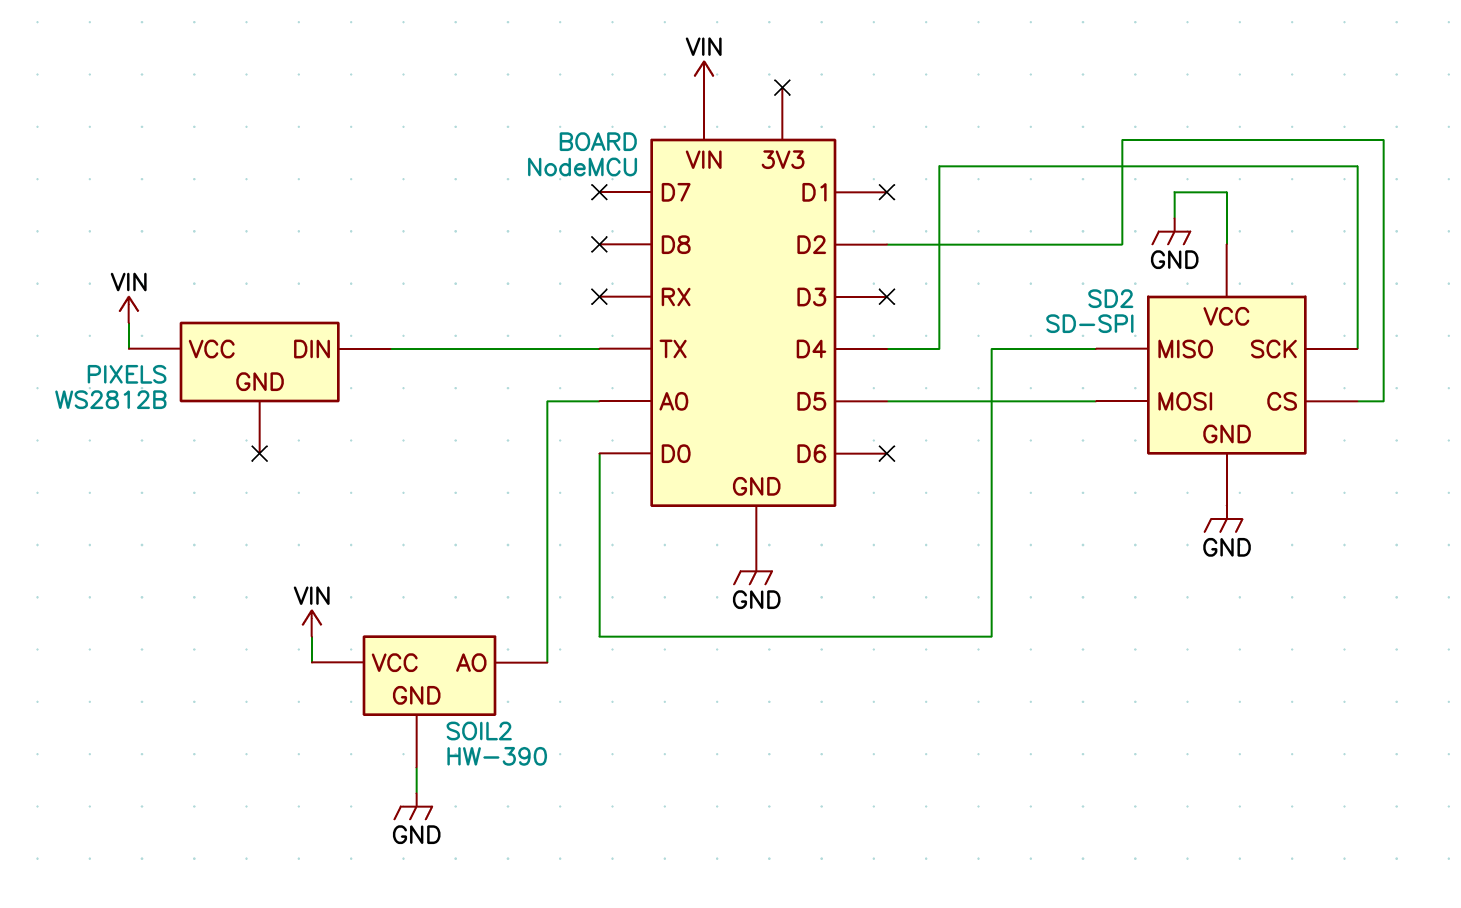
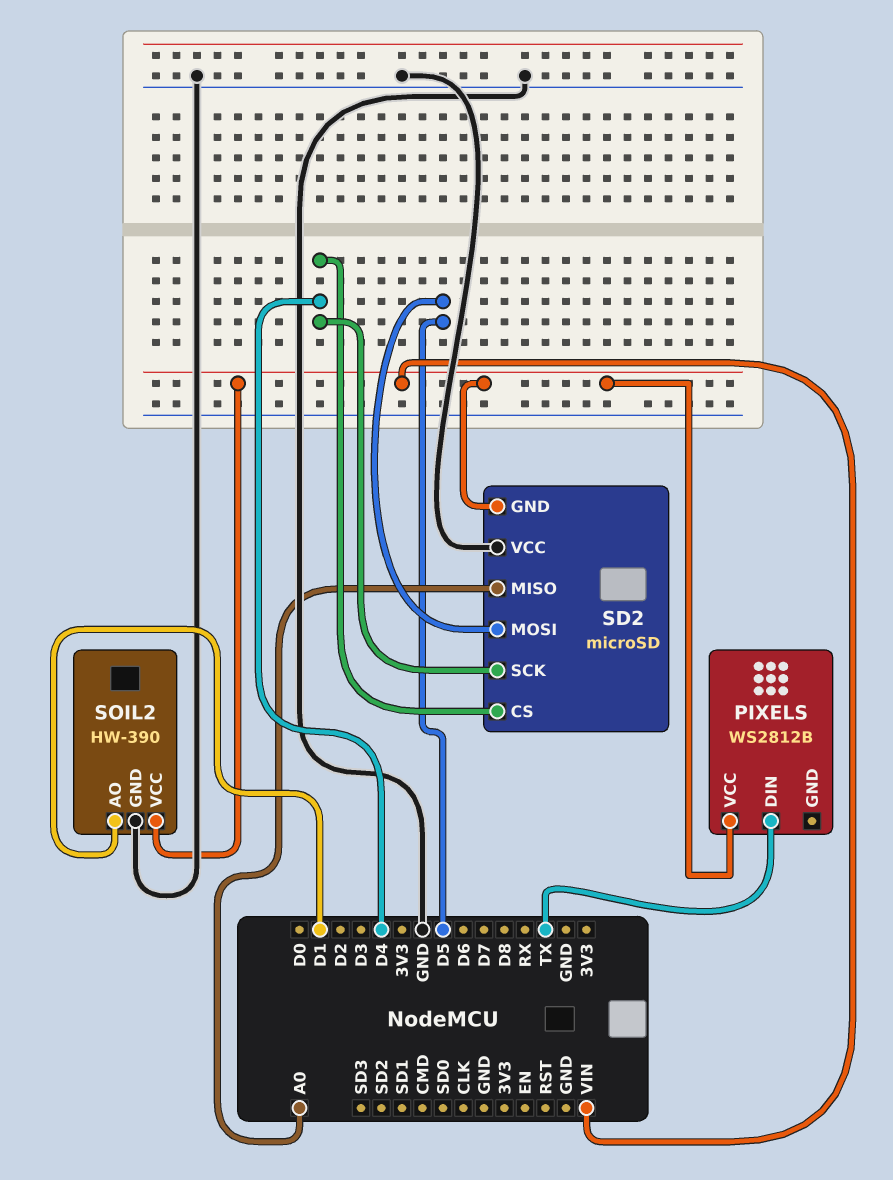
SD2: SD-SPI -> microSD
SD2 pin CS: D2 -> D4
SD2 pin GND: GND -> VIN
SD2 pin MISO: D0 -> A0
SOIL2 pin AO: A0 -> D1

